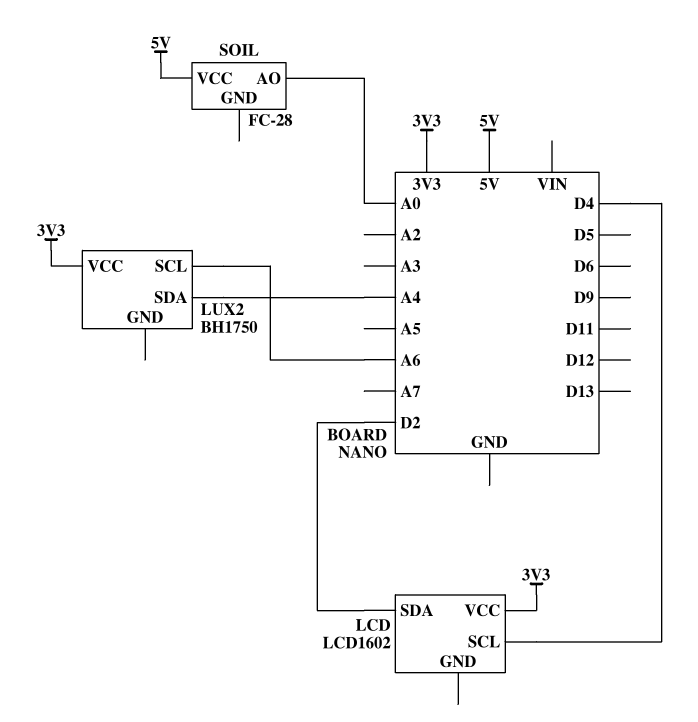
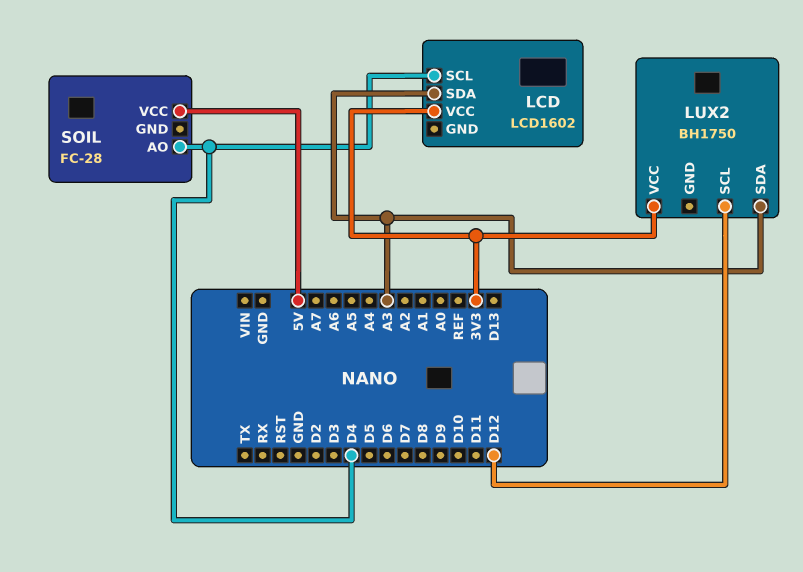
LCD pin SDA: D2 -> A3
LUX2 pin SCL: A6 -> D12
LUX2 pin SDA: A4 -> A3
SOIL pin AO: A0 -> D4

